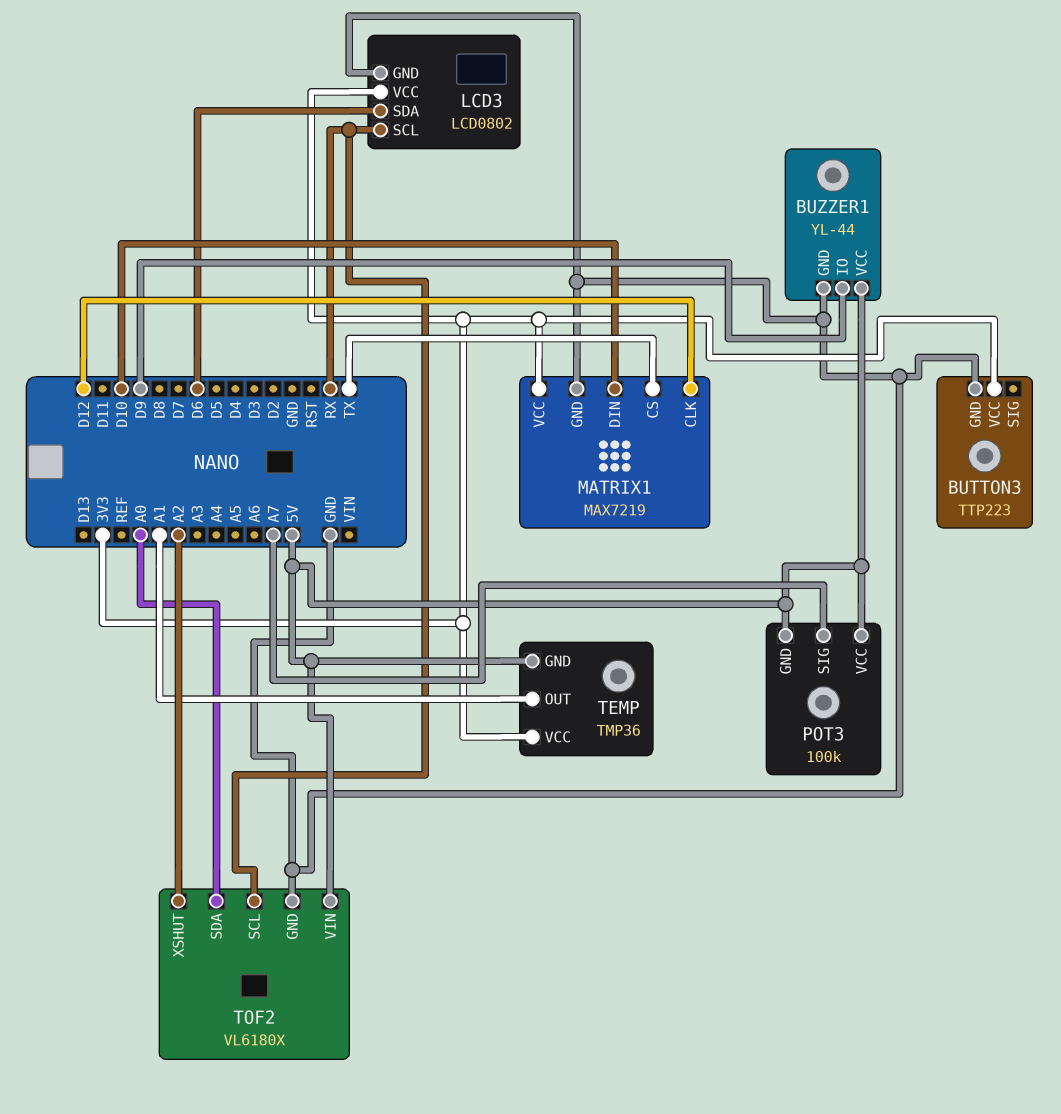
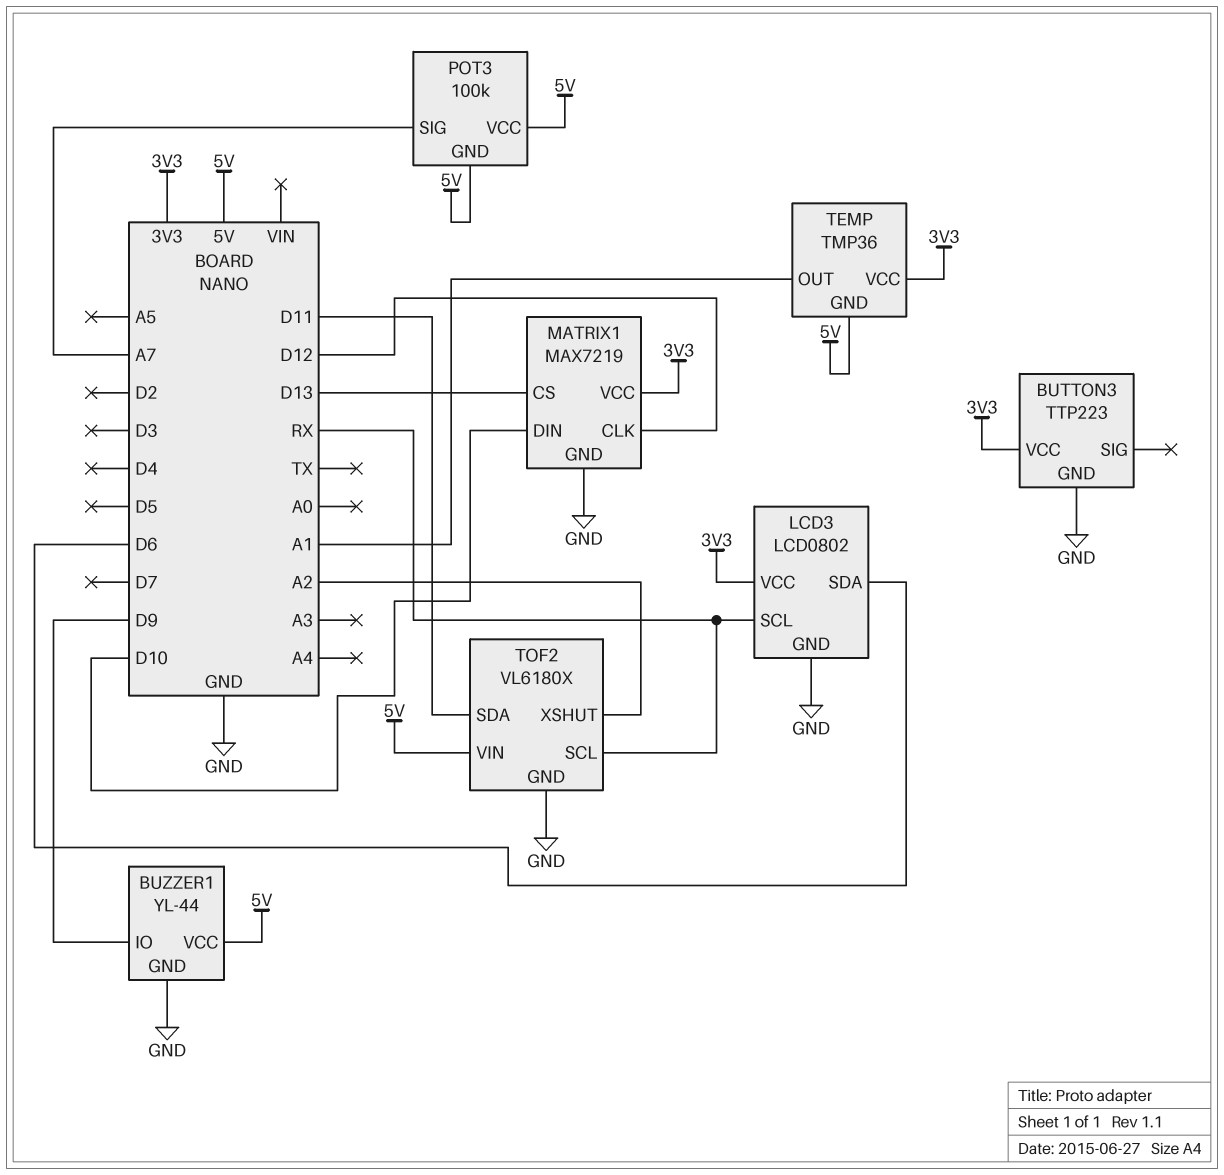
MATRIX1 pin CS: TX -> D13
TOF2 pin SDA: A0 -> D11

